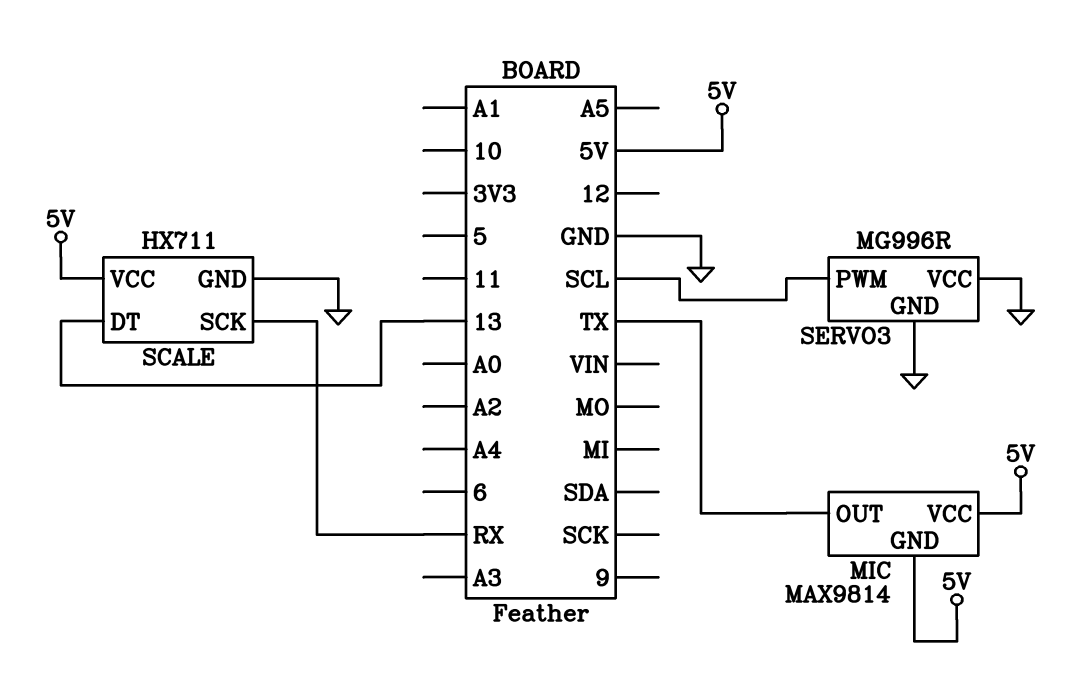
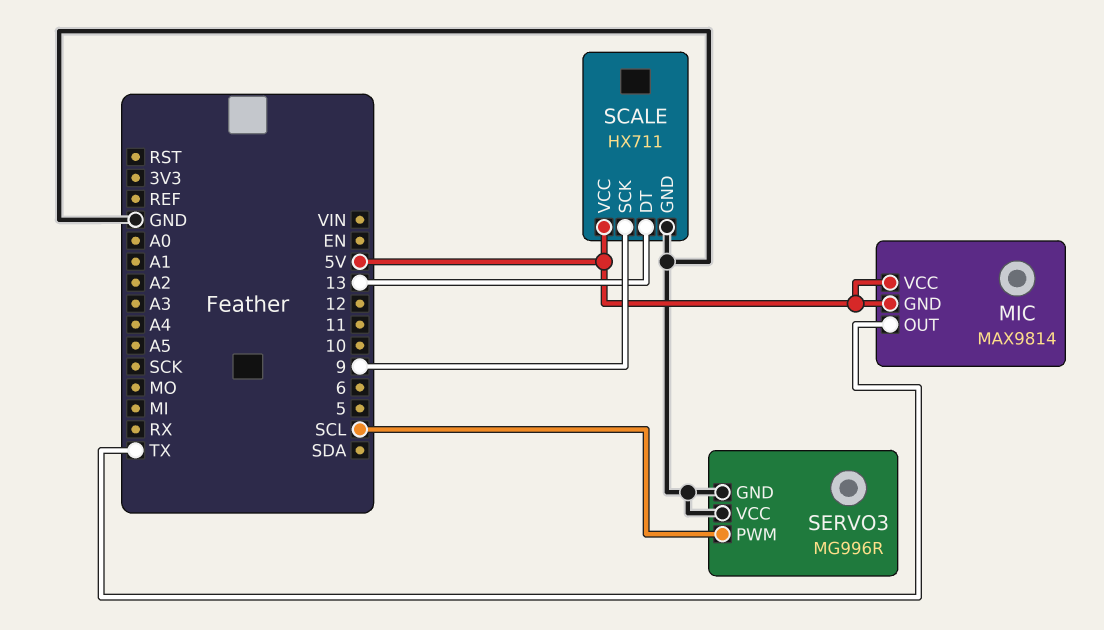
SCALE pin SCK: RX -> 9

